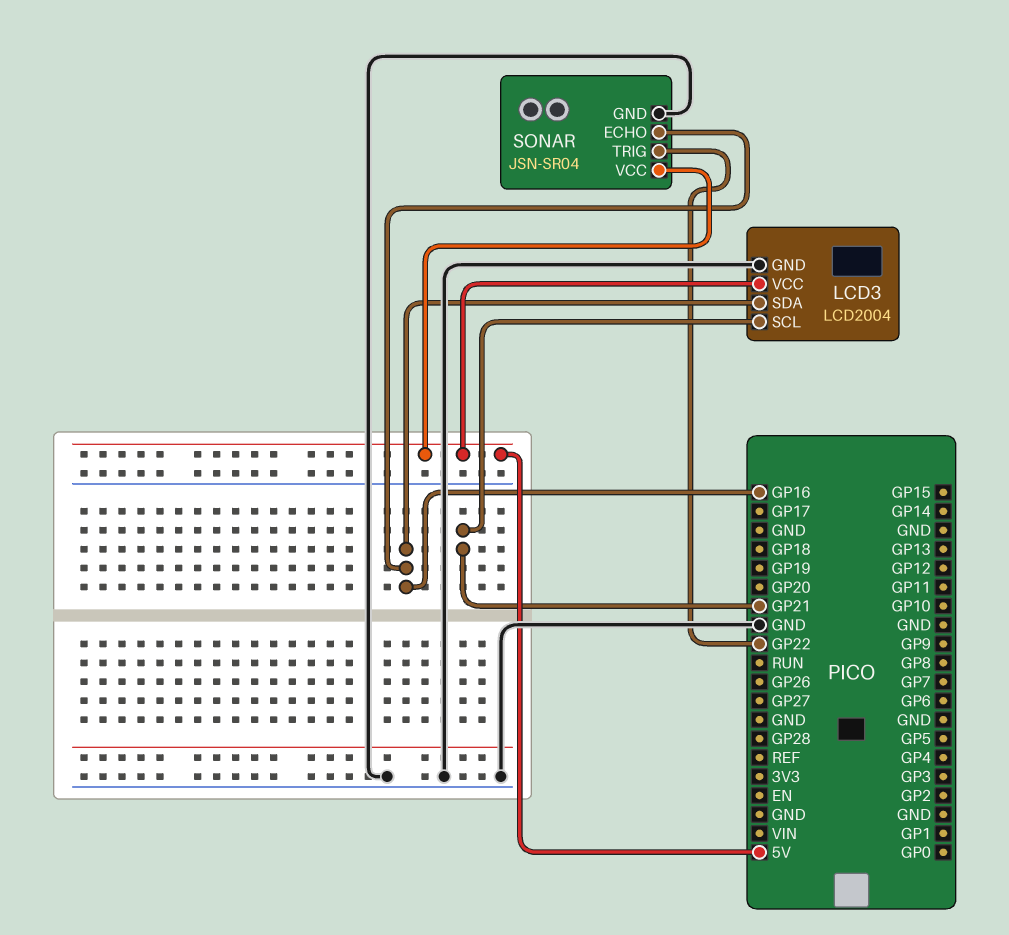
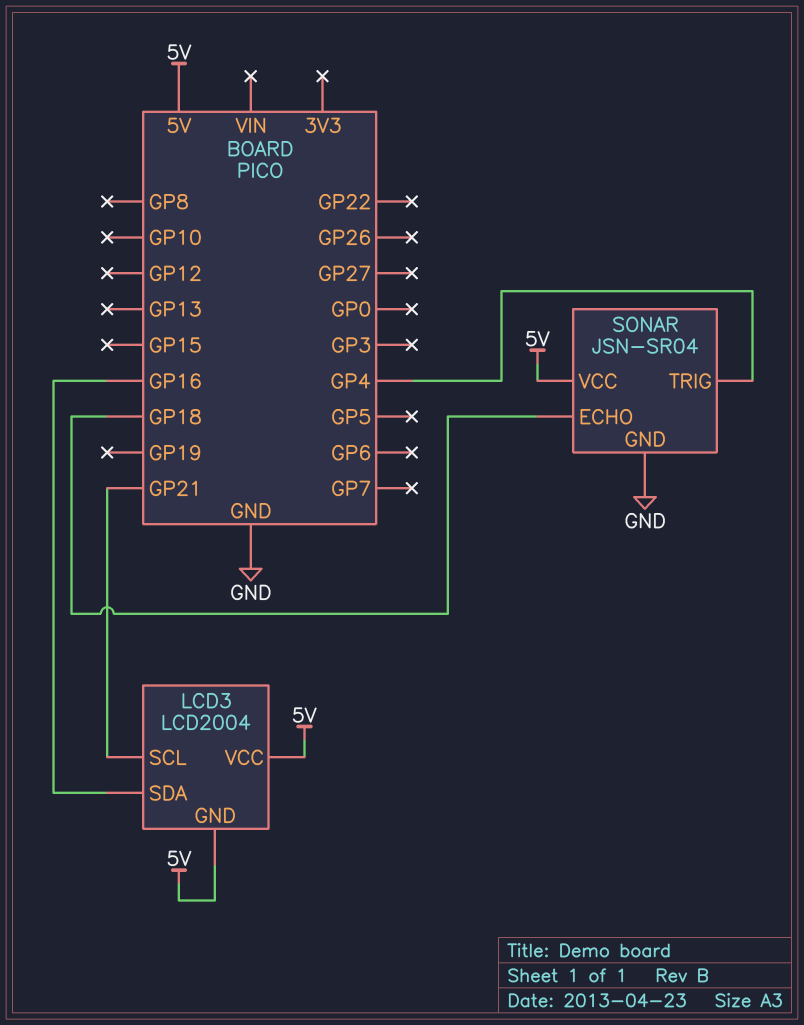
LCD3 pin GND: GND -> 5V
SONAR pin ECHO: GP16 -> GP18
SONAR pin TRIG: GP22 -> GP4

